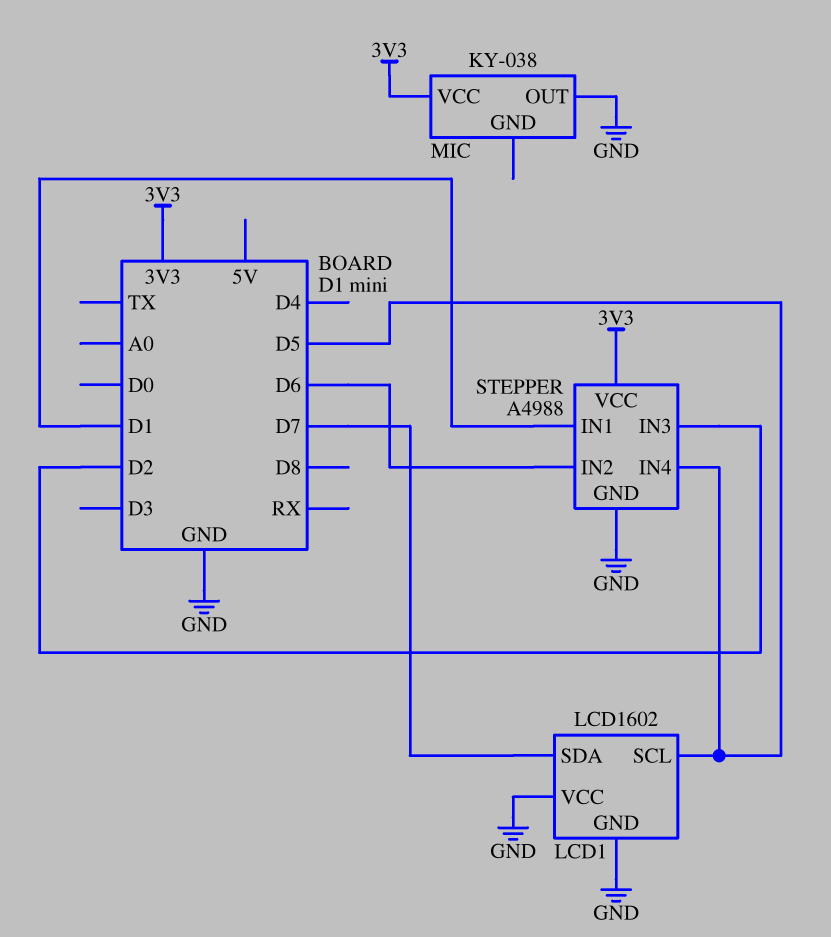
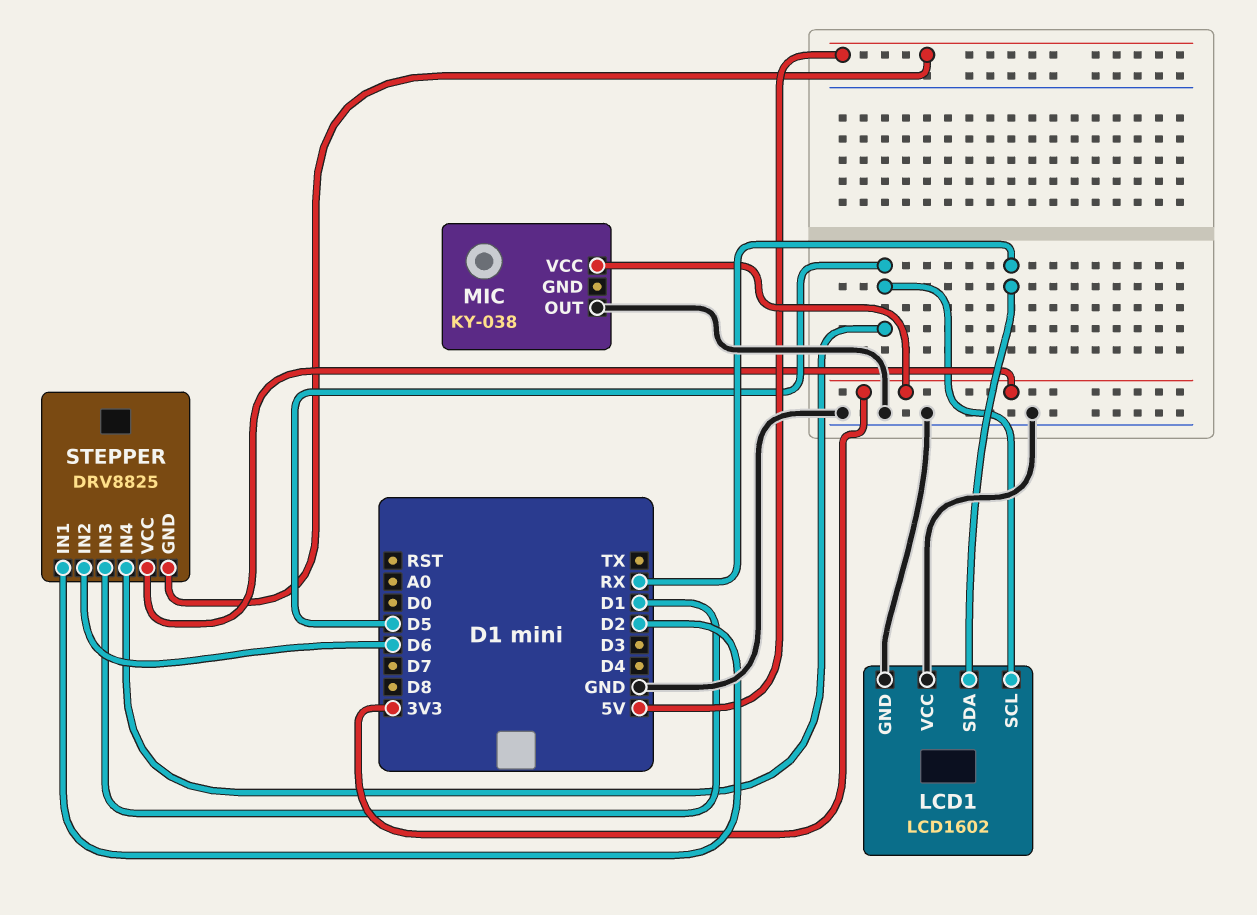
LCD1 pin SDA: D7 -> RX
STEPPER: A4988 -> DRV8825
STEPPER pin GND: GND -> 5V
STEPPER pin IN1: D1 -> D2
STEPPER pin IN3: D2 -> D1

